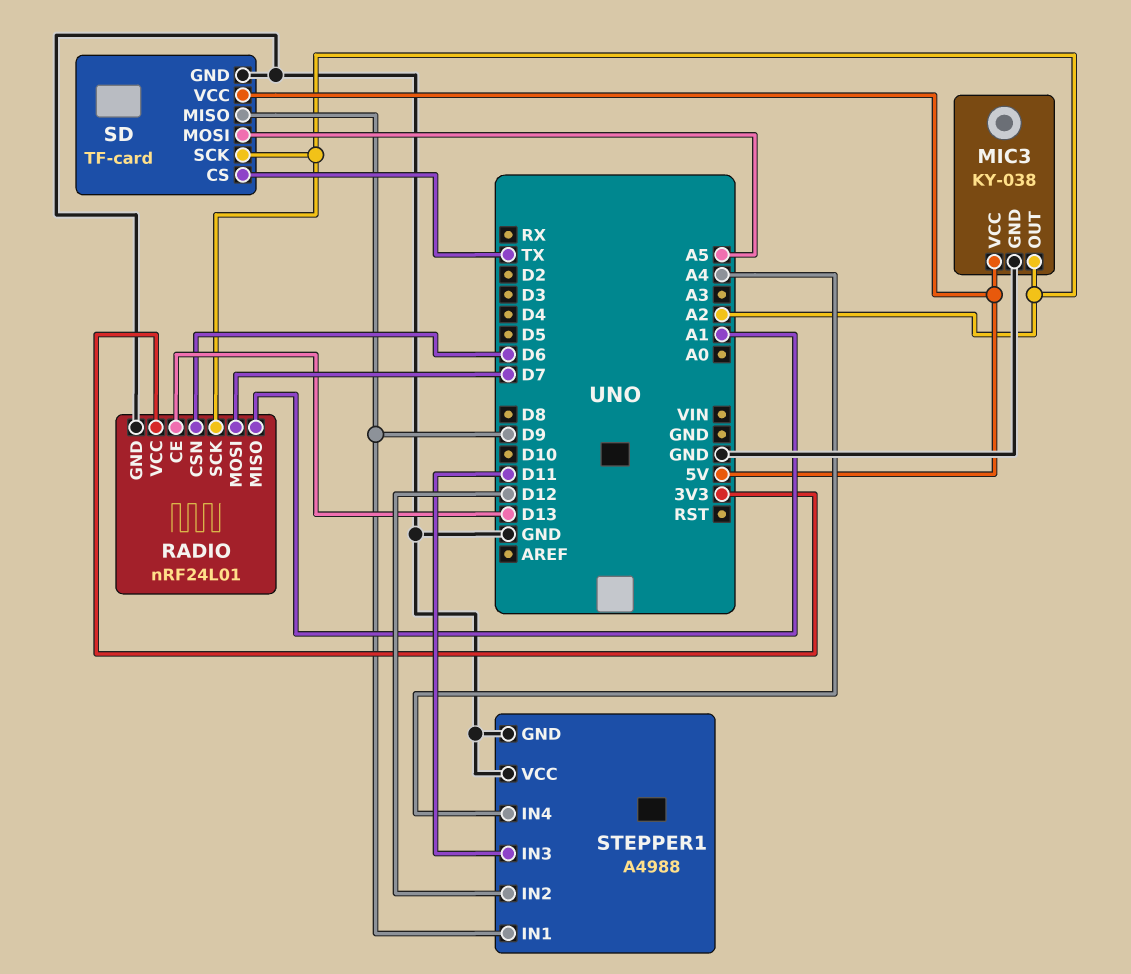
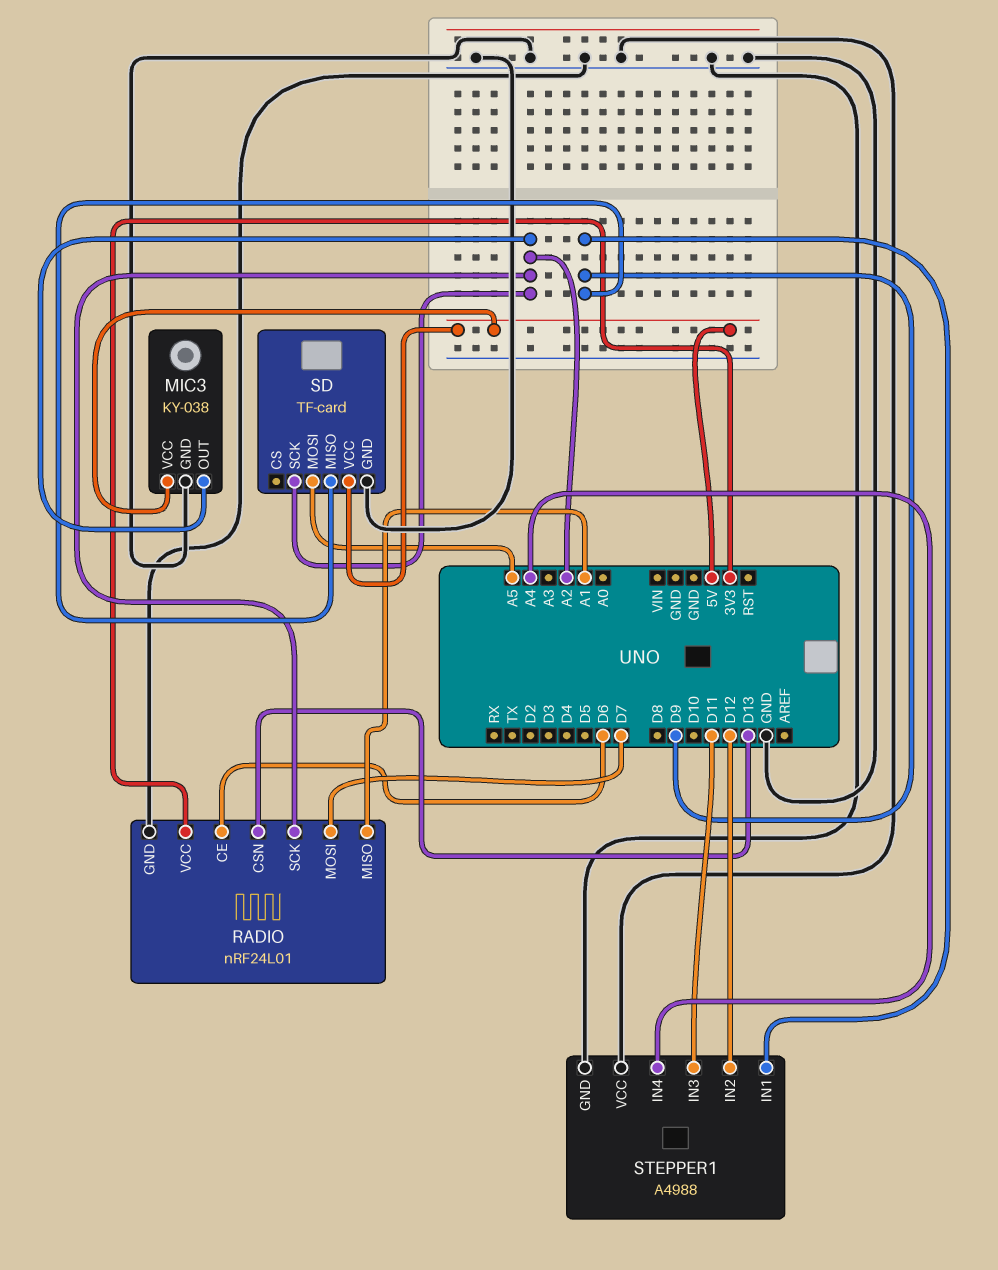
RADIO pin CE: D13 -> D6
RADIO pin CSN: D6 -> D13
SD pin CS: TX -> none

